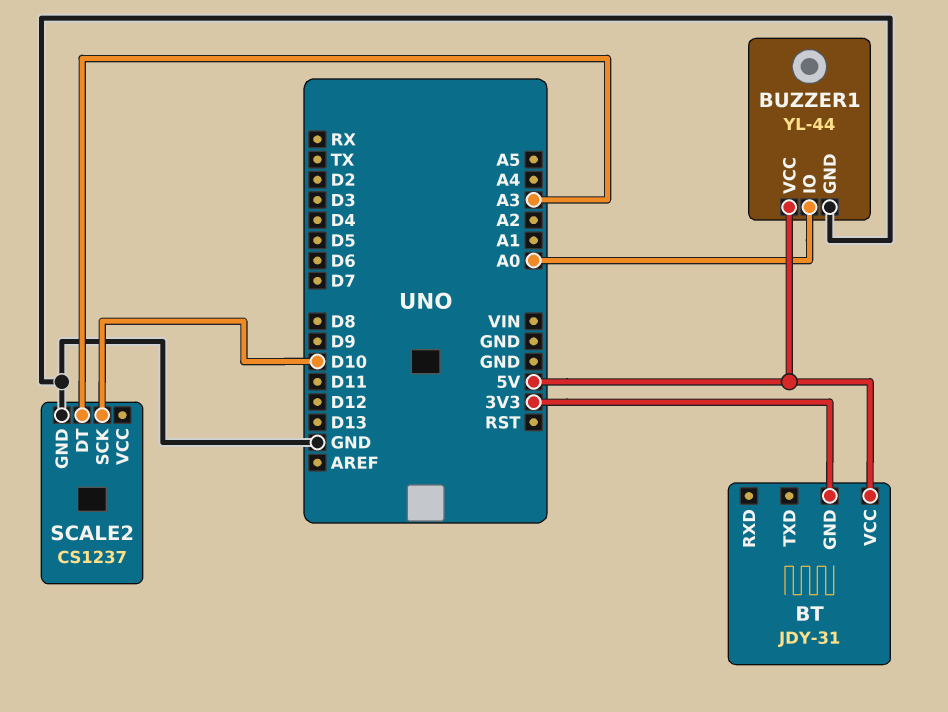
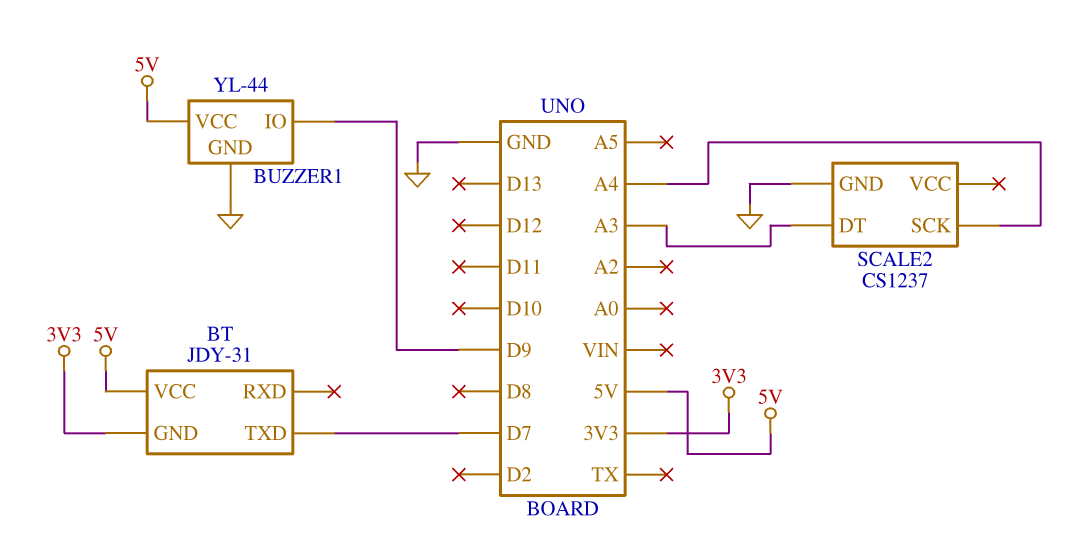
BT pin TXD: none -> D7
BUZZER1 pin IO: A0 -> D9
SCALE2 pin SCK: D10 -> A4

